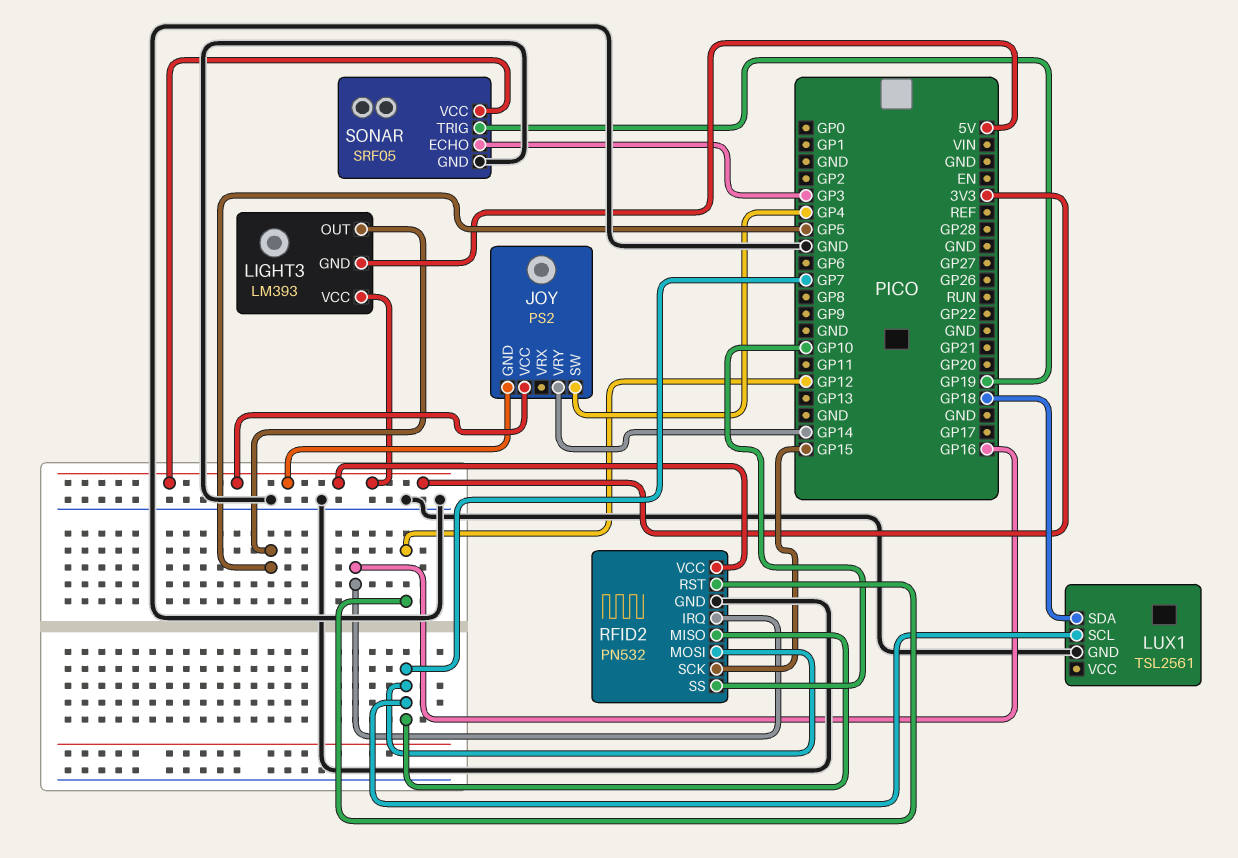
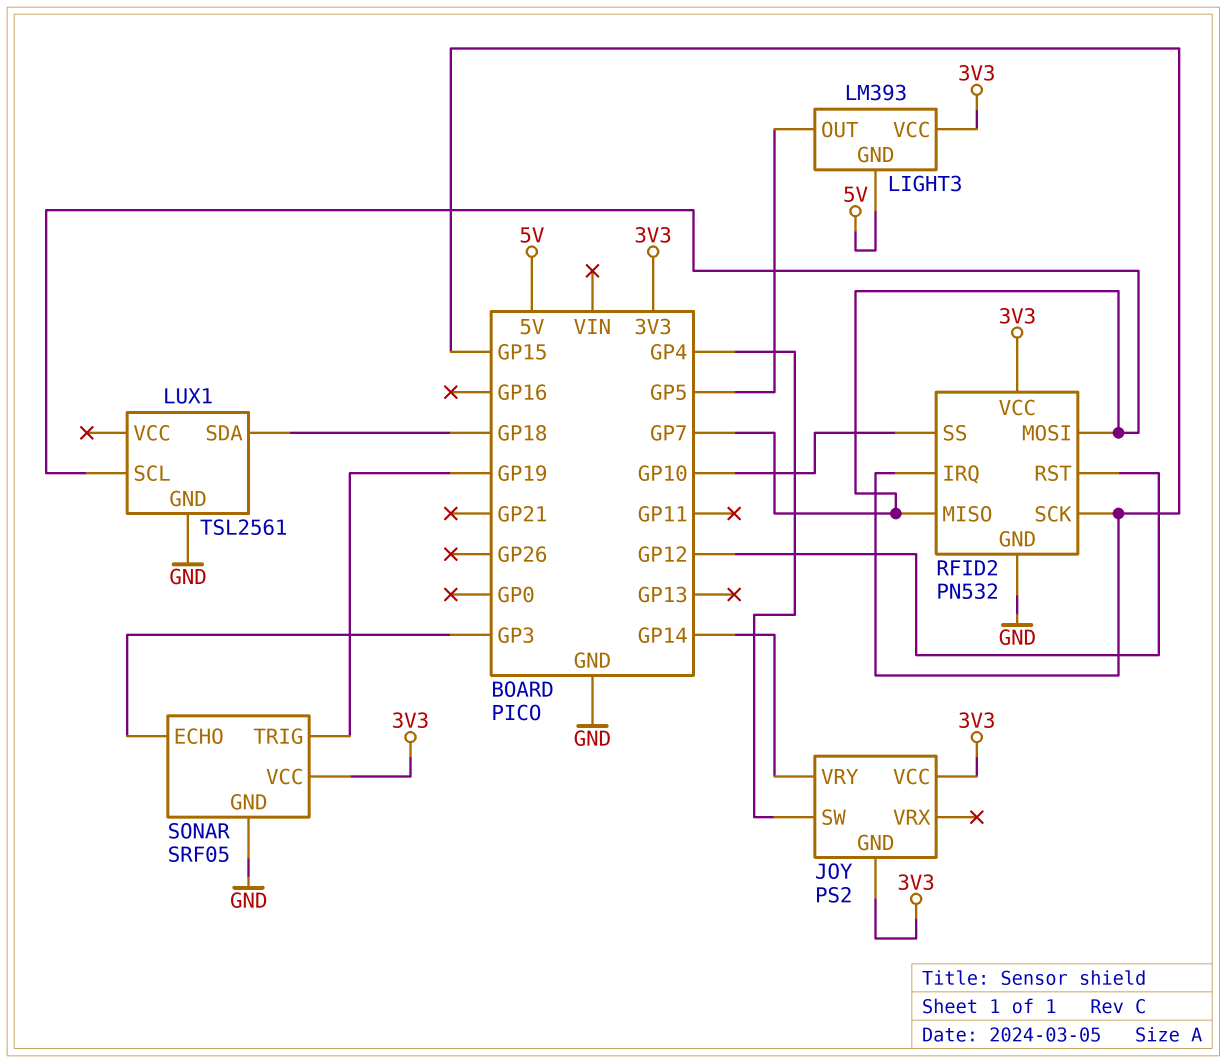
RFID2 pin IRQ: GP16 -> GP15

